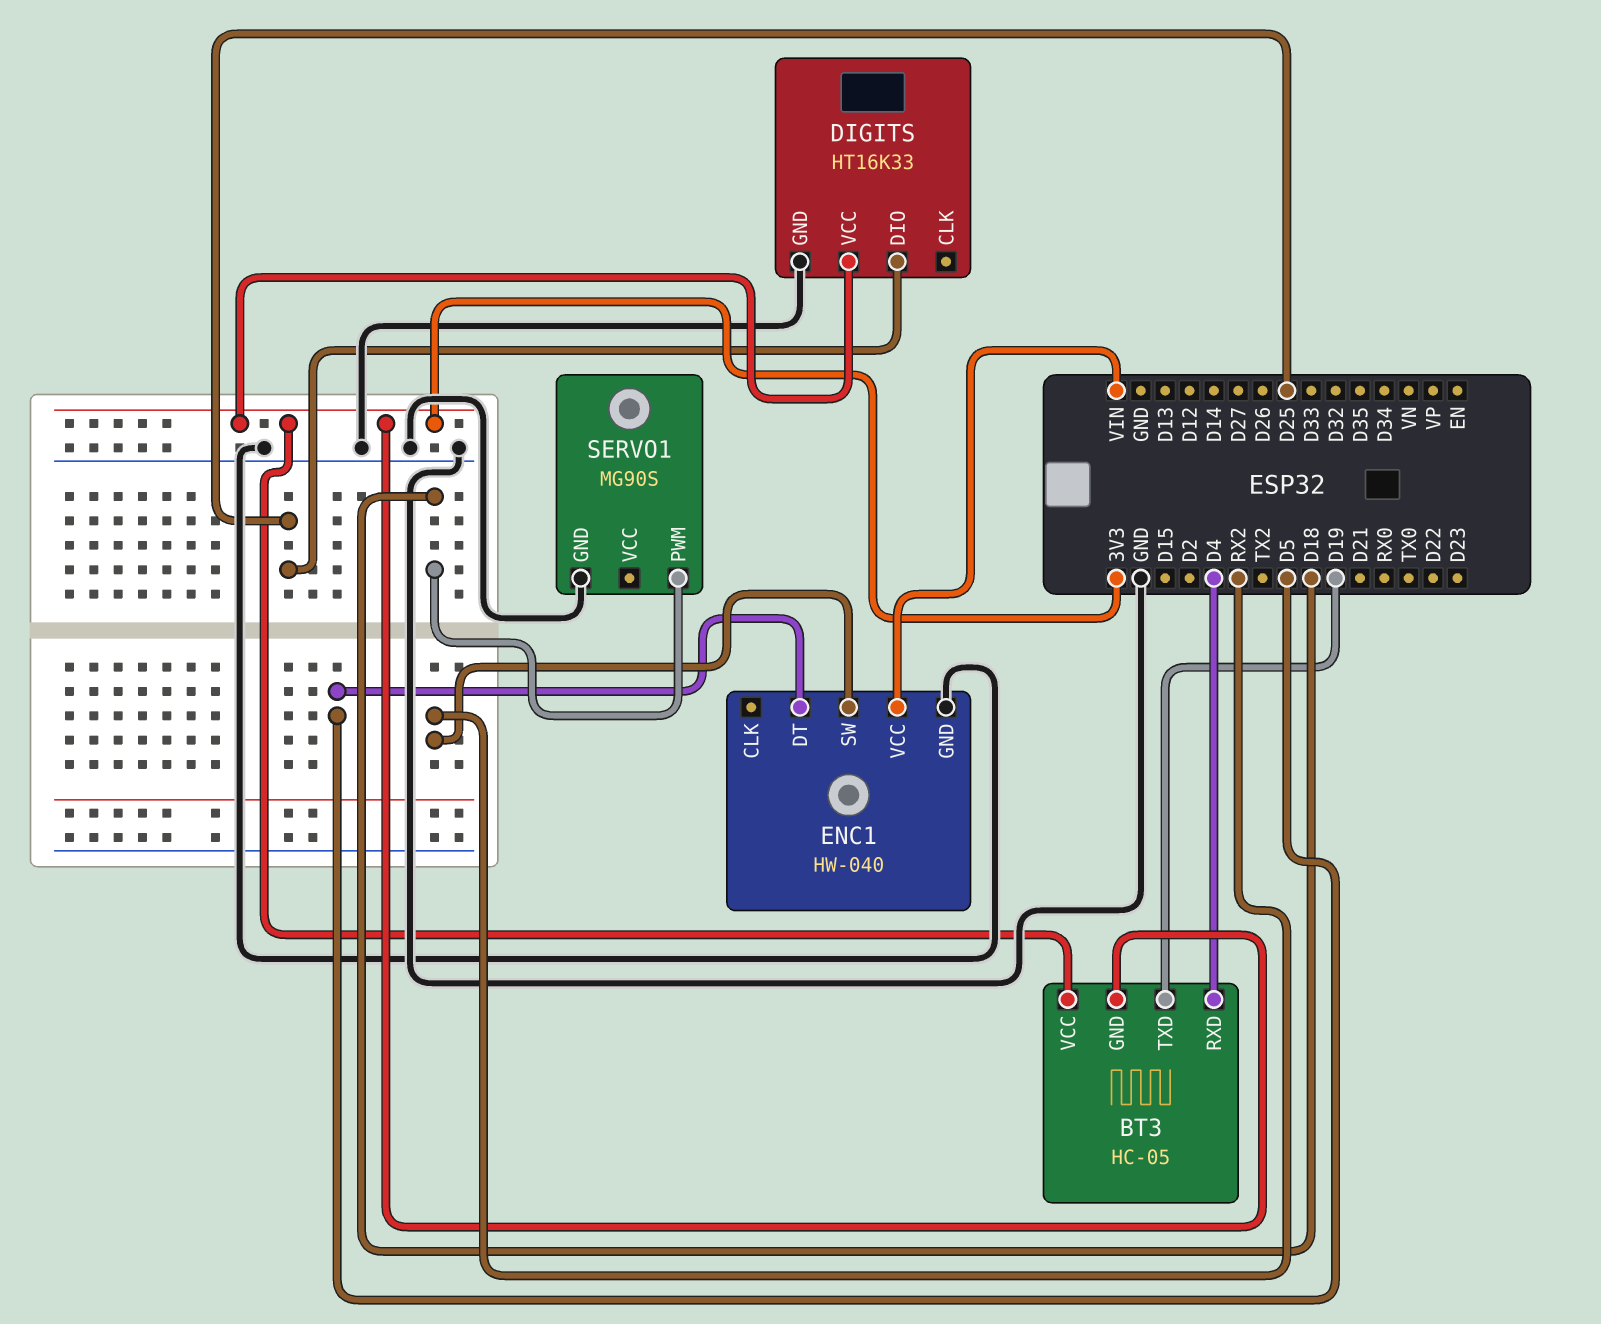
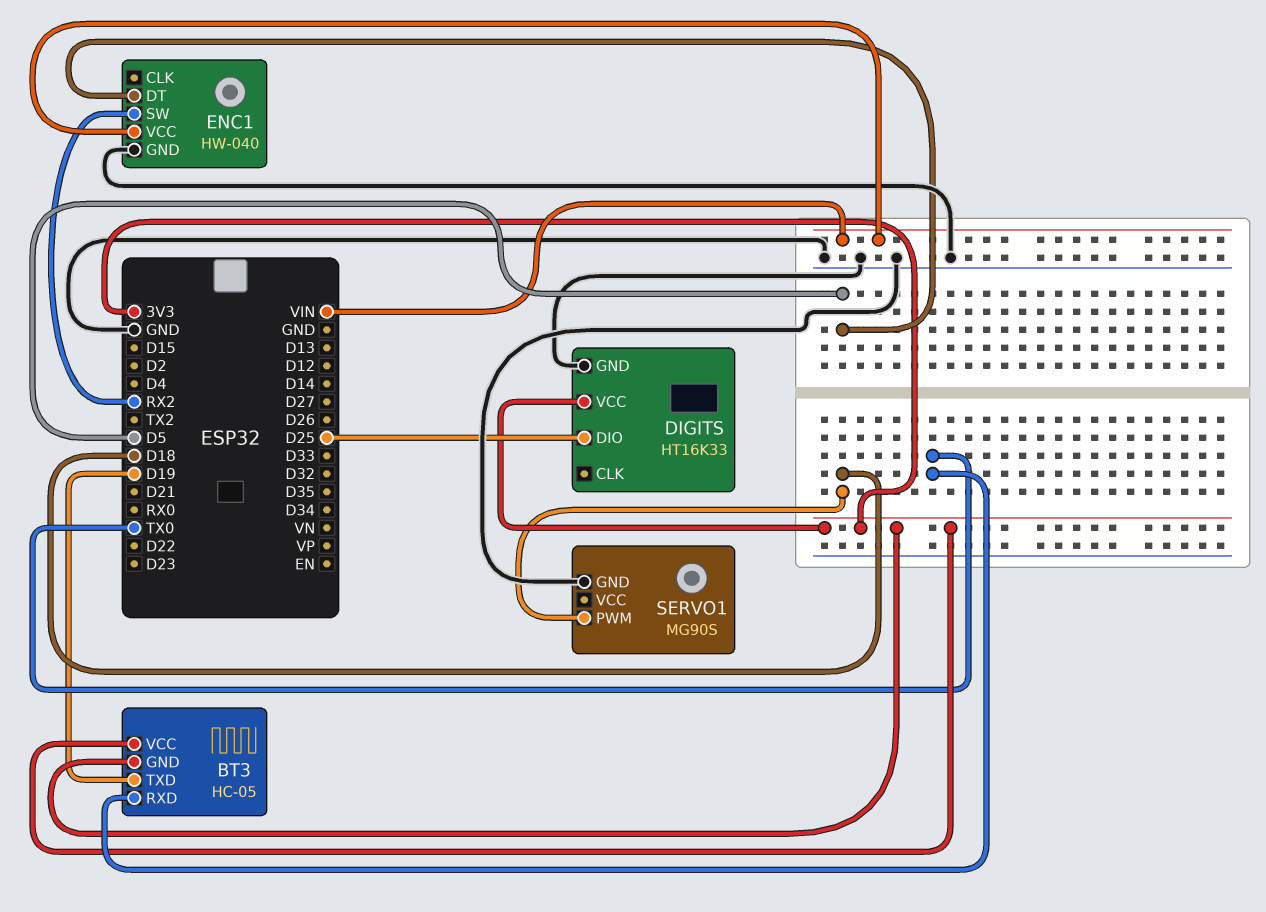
BT3 pin RXD: D4 -> TX0

